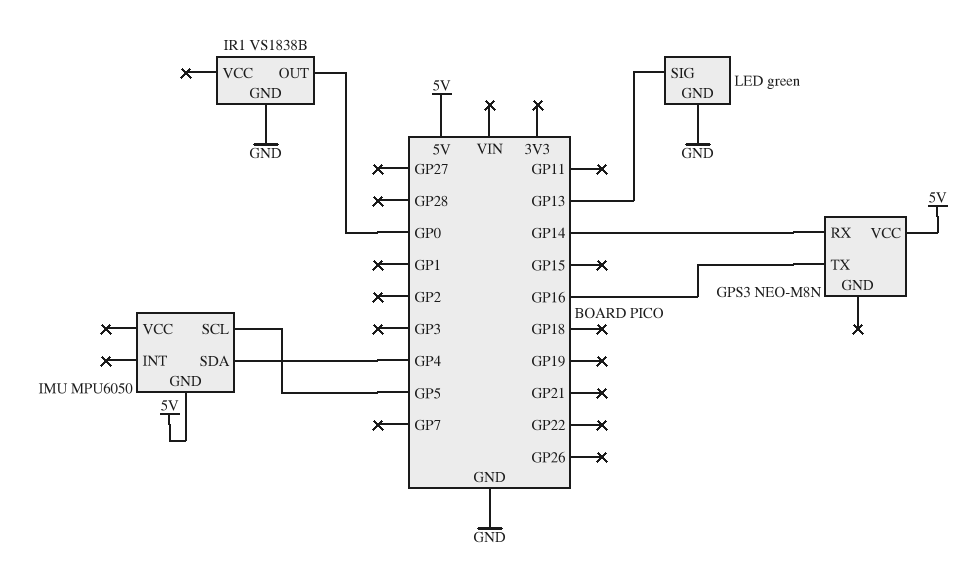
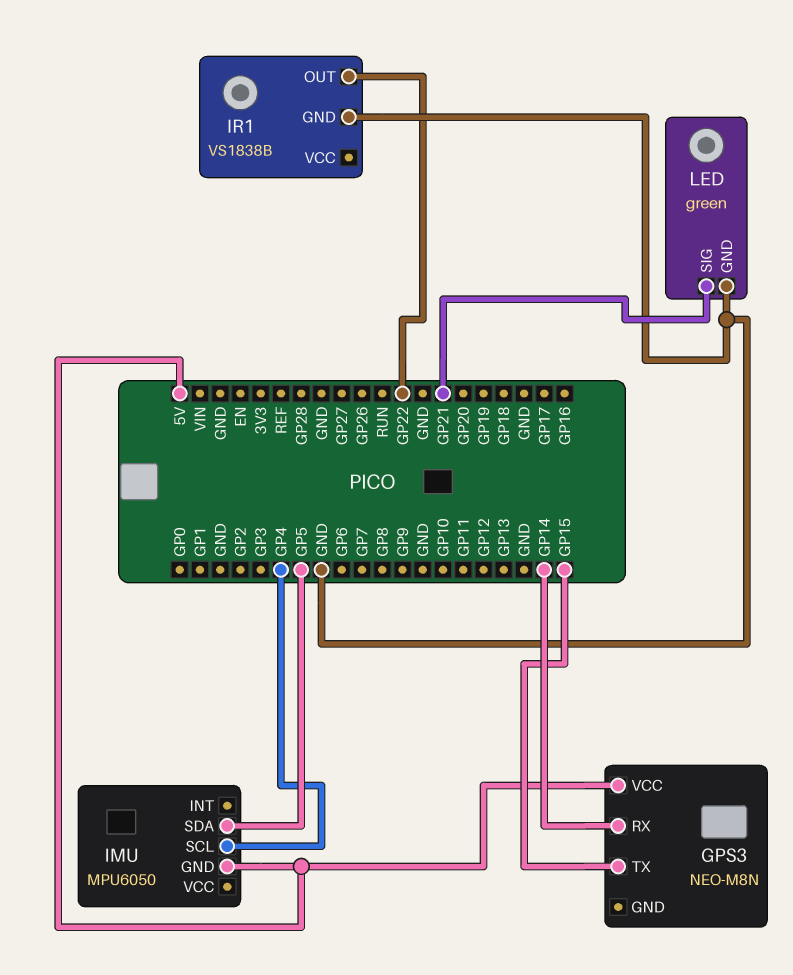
GPS3 pin TX: GP16 -> GP15
IMU pin SCL: GP5 -> GP4
IMU pin SDA: GP4 -> GP5
IR1 pin OUT: GP0 -> GP22
LED pin SIG: GP13 -> GP21

